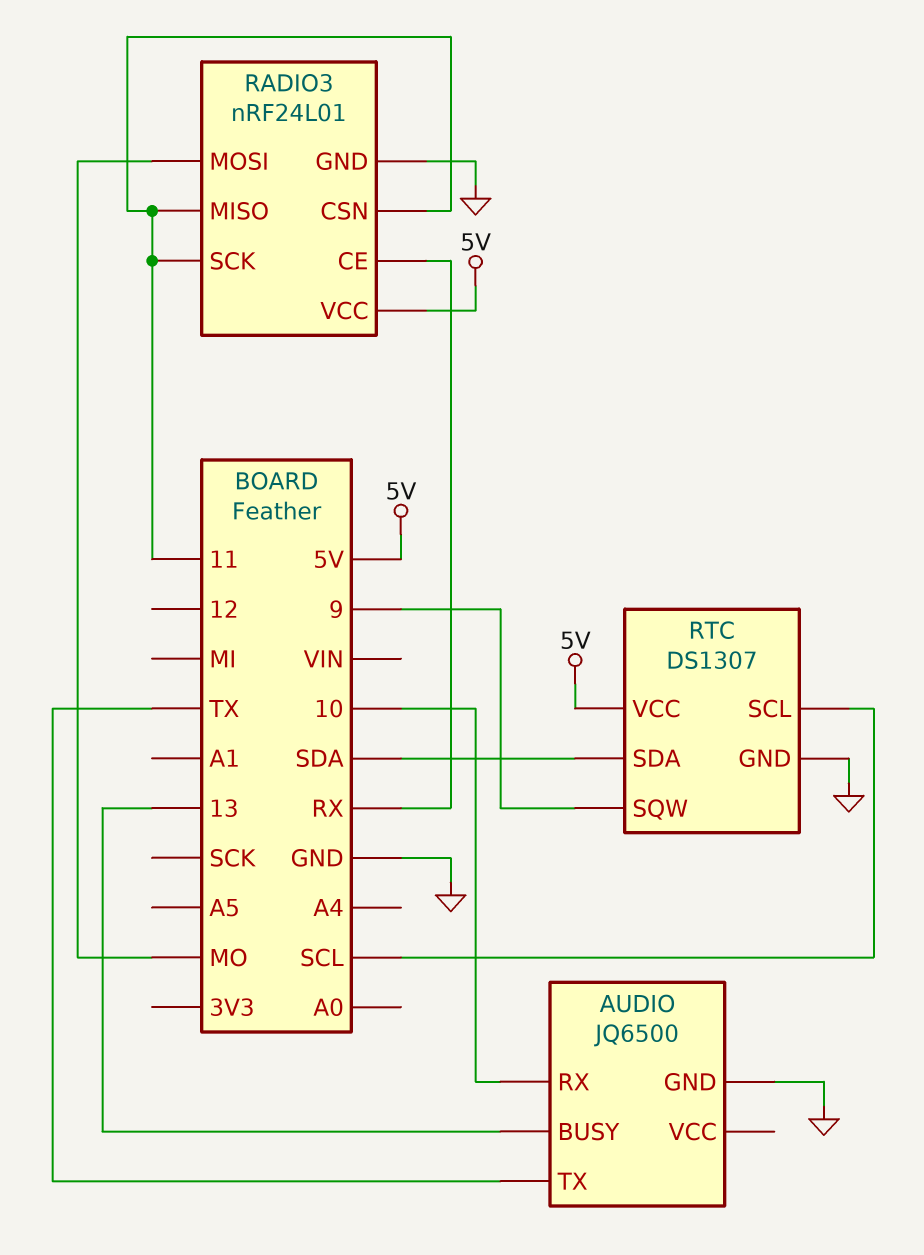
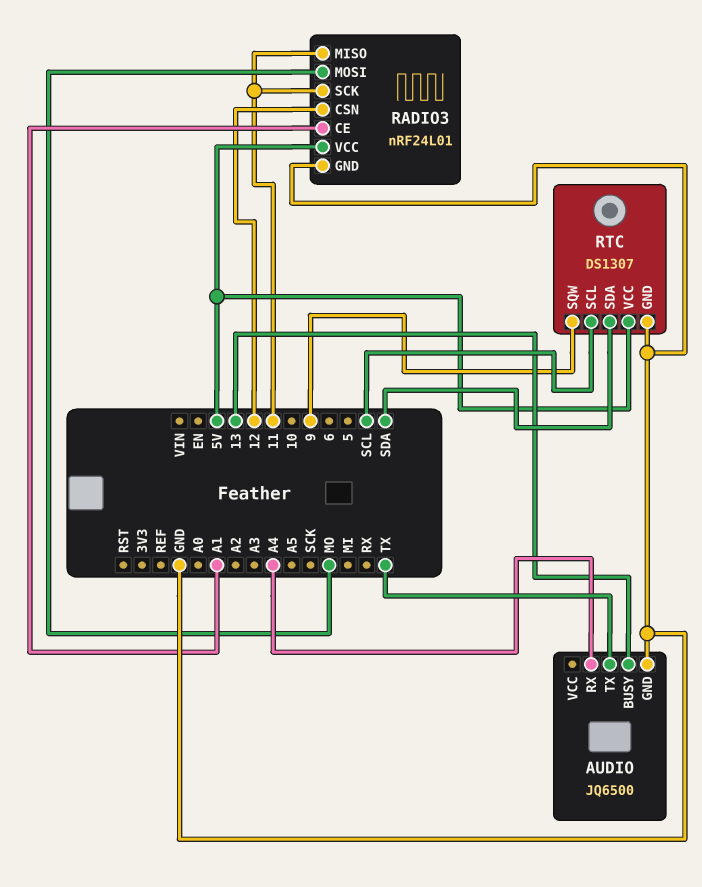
AUDIO pin RX: 10 -> A4
RADIO3 pin CE: RX -> A1
RADIO3 pin CSN: 11 -> 12

